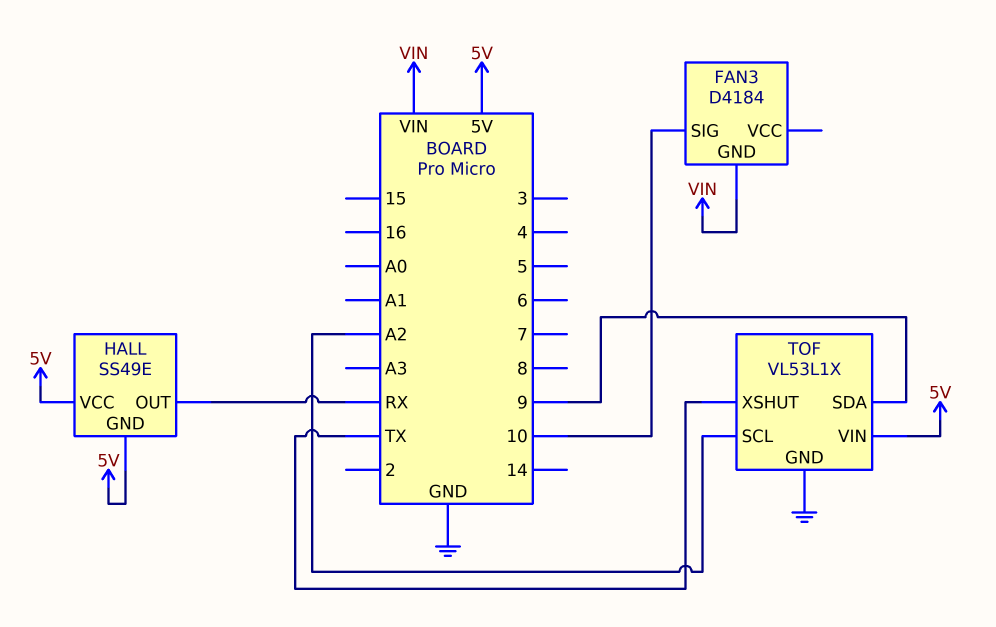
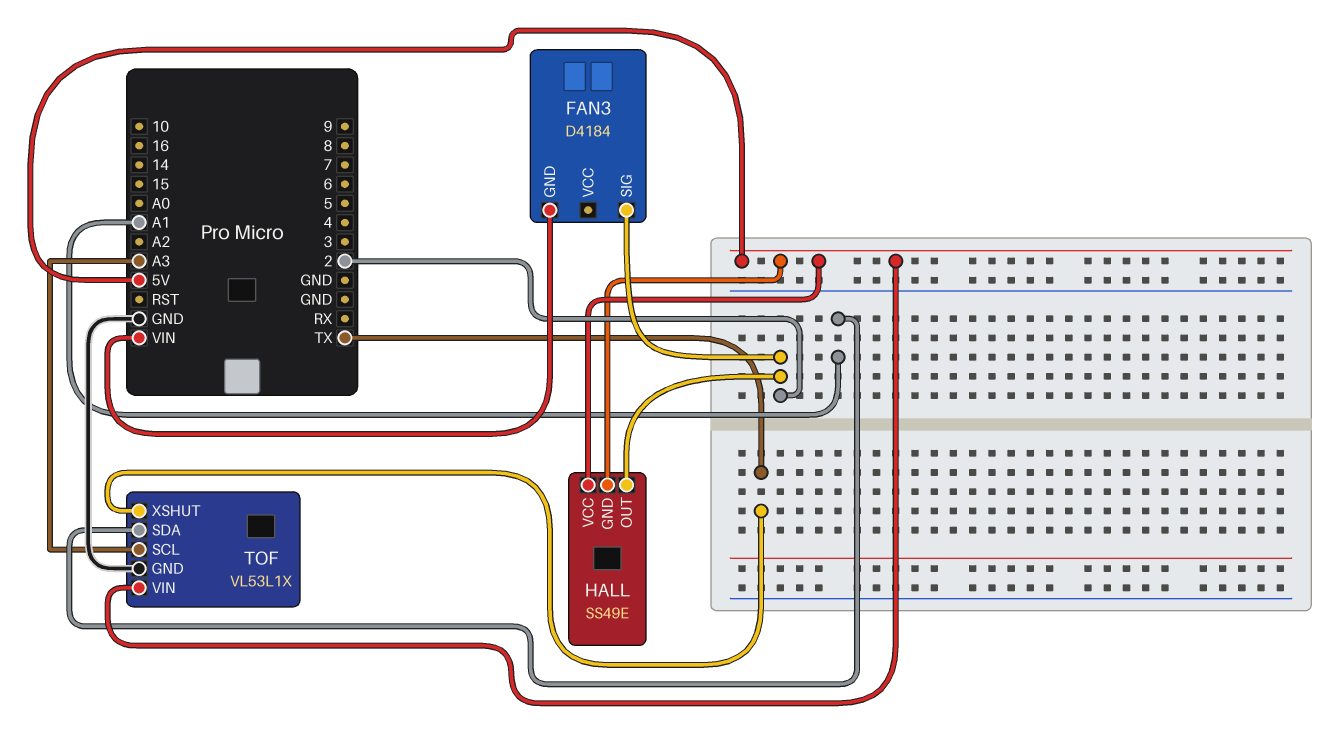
FAN3 pin SIG: 10 -> 2
HALL pin OUT: RX -> 2
TOF pin SCL: A2 -> A3
TOF pin SDA: 9 -> A1

